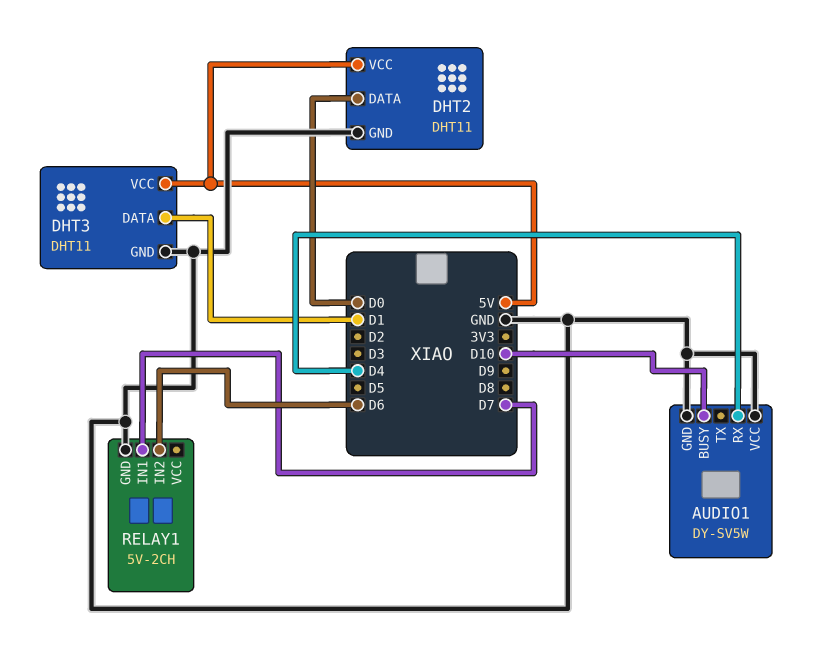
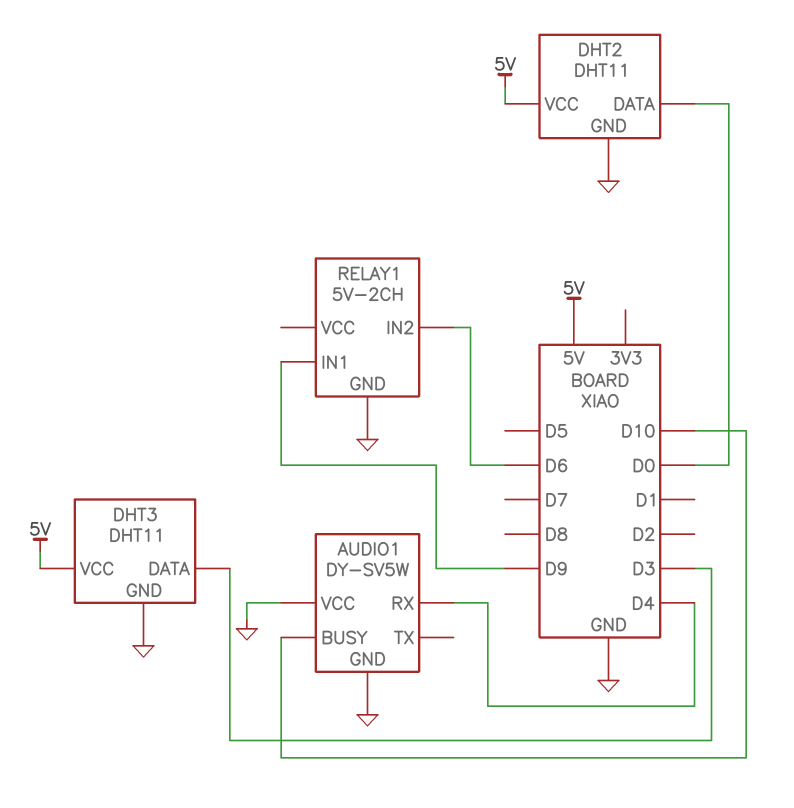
DHT3 pin DATA: D1 -> D3
RELAY1 pin IN1: D7 -> D9

